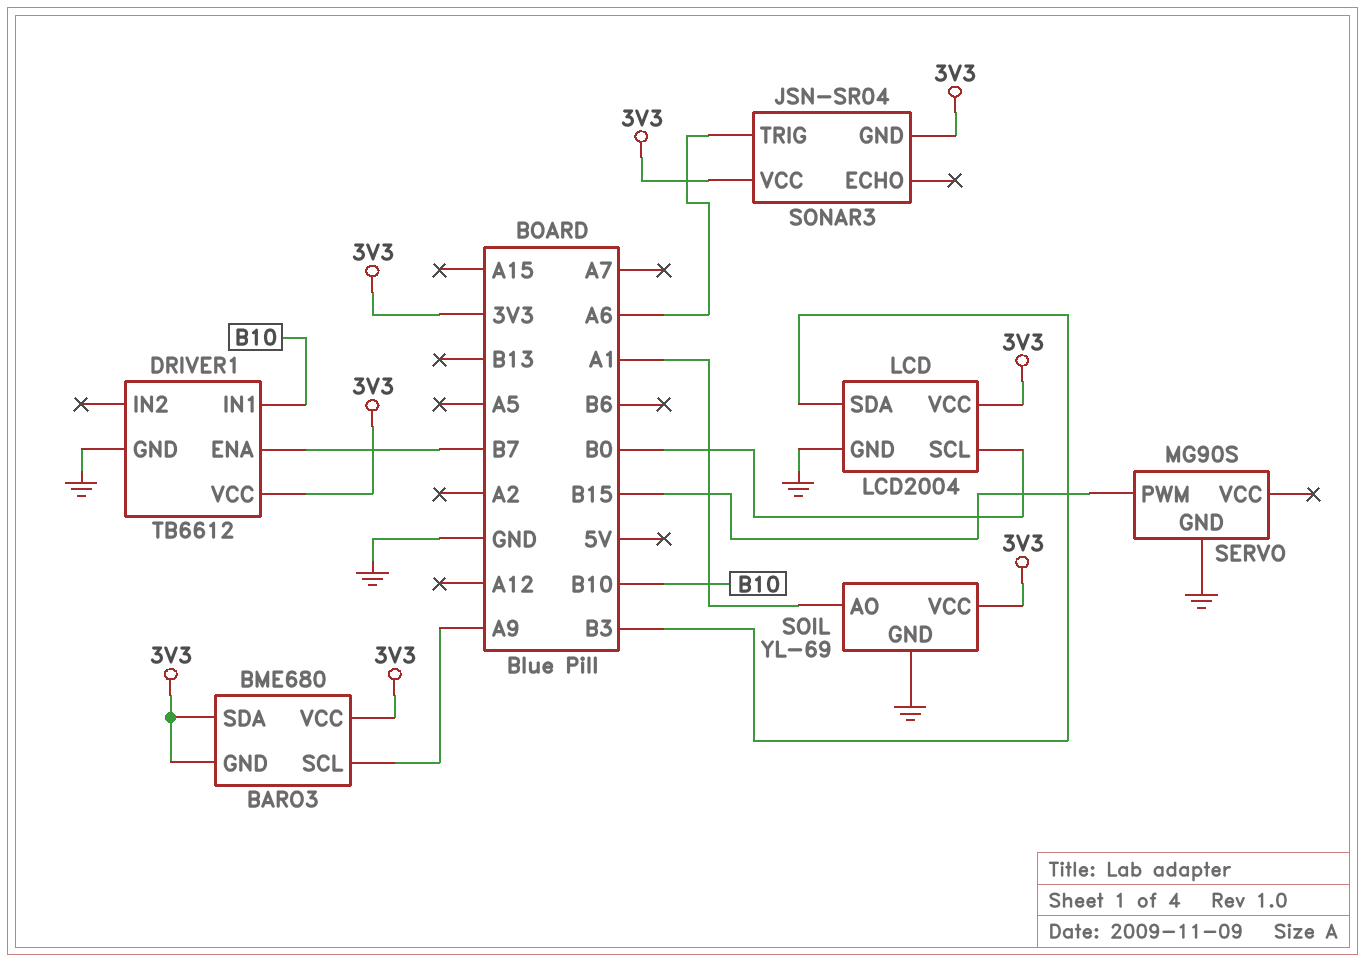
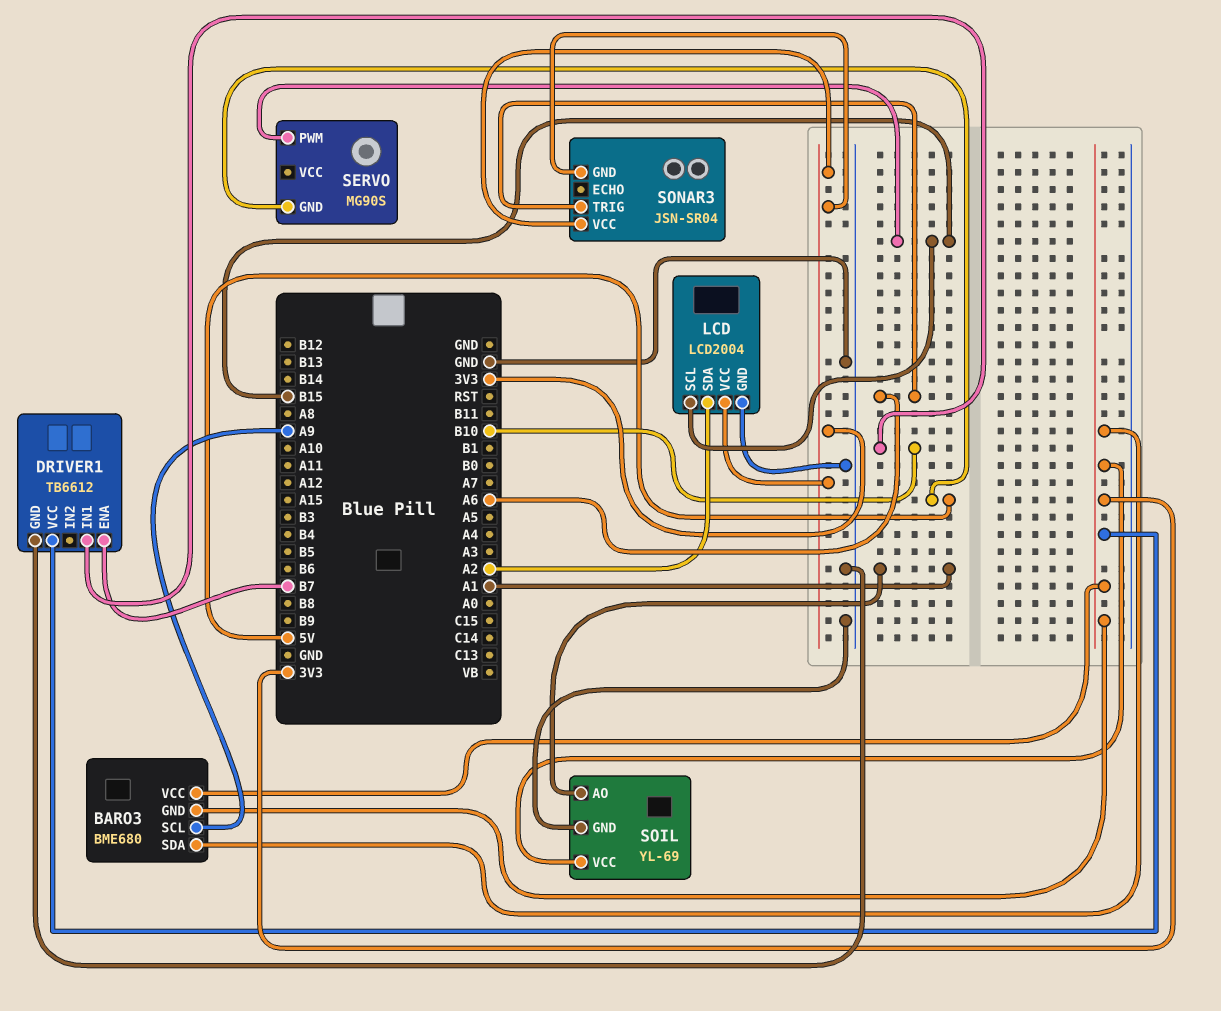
LCD pin SCL: B0 -> B15
LCD pin SDA: B3 -> A2
SERVO pin GND: GND -> 5V

